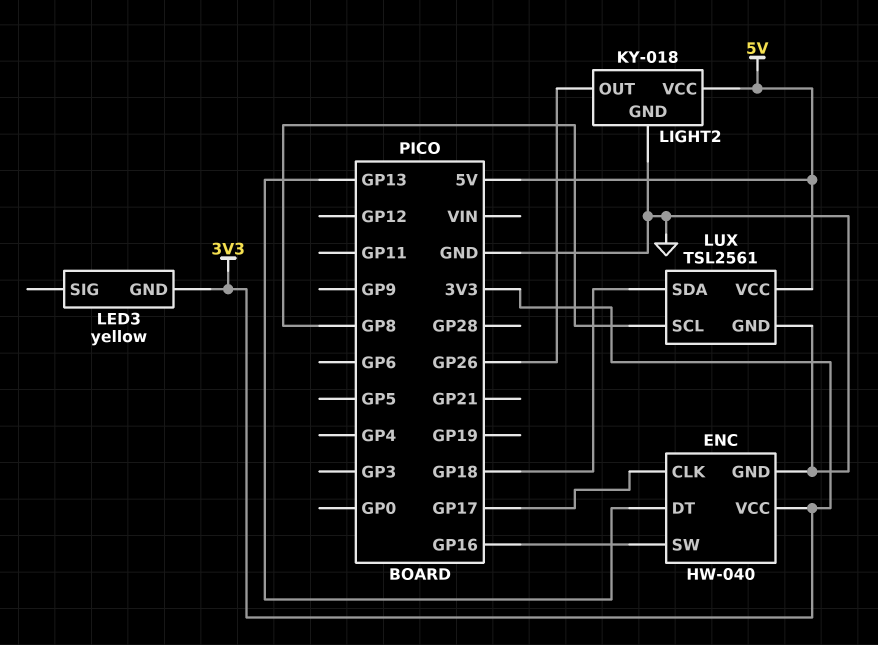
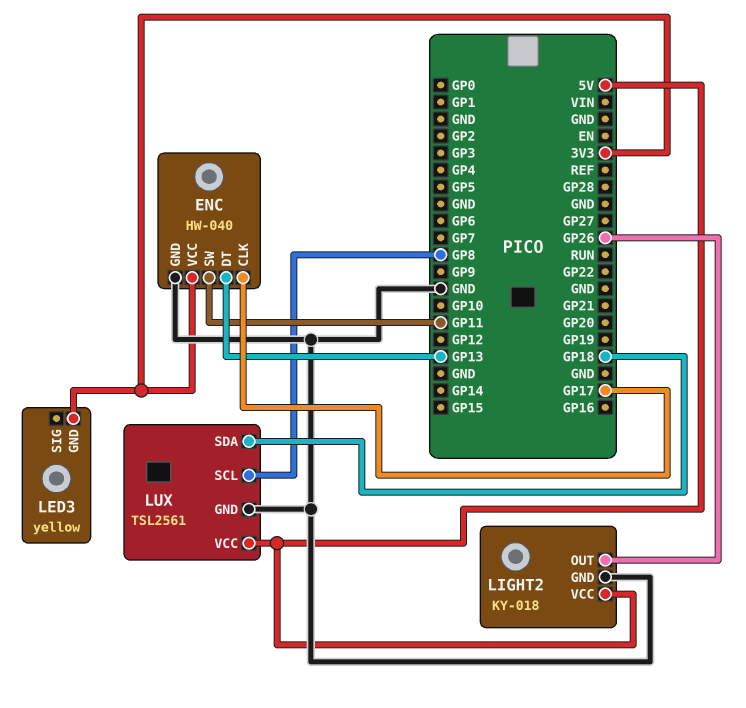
ENC pin SW: GP16 -> GP11

